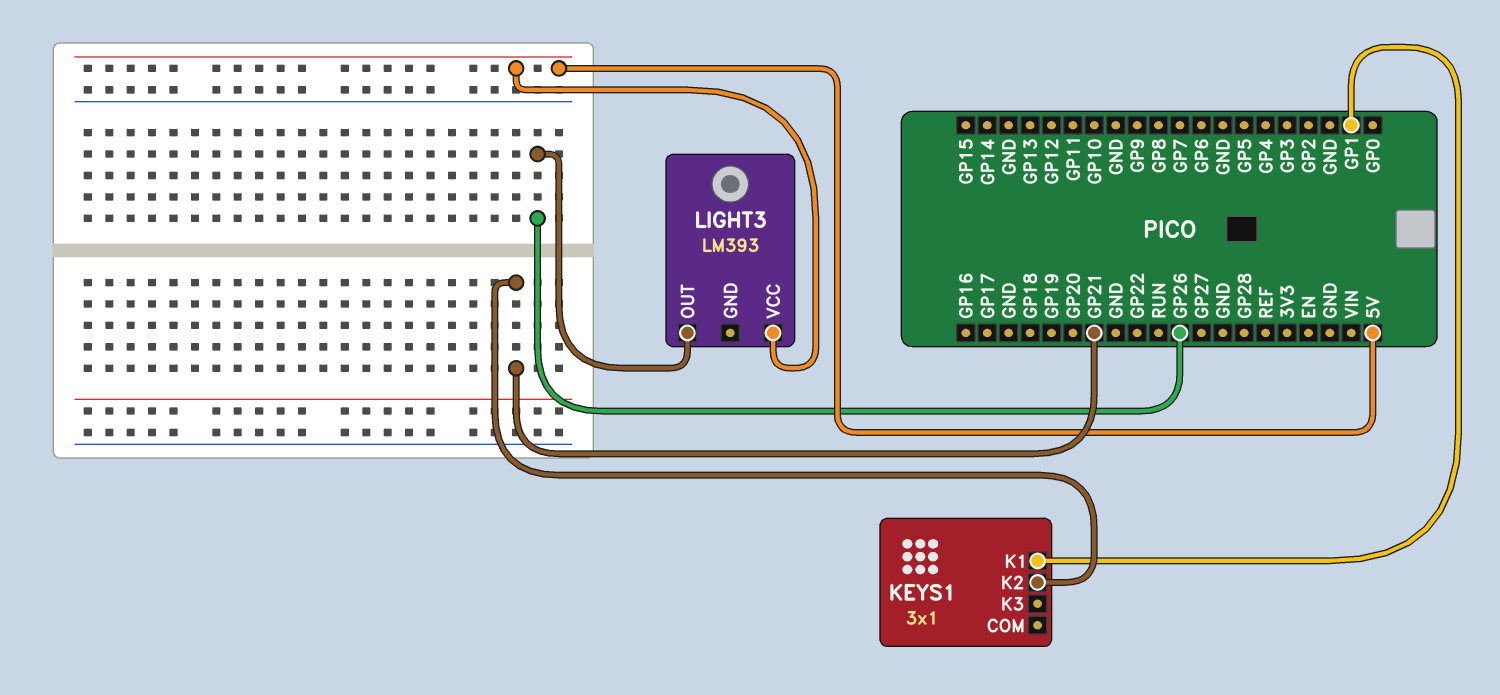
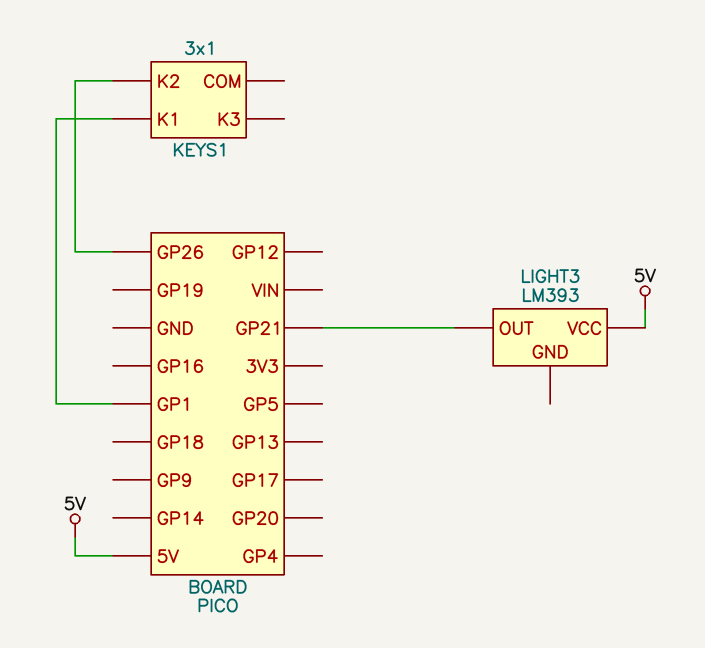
KEYS1 pin K2: GP21 -> GP26
LIGHT3 pin OUT: GP26 -> GP21

